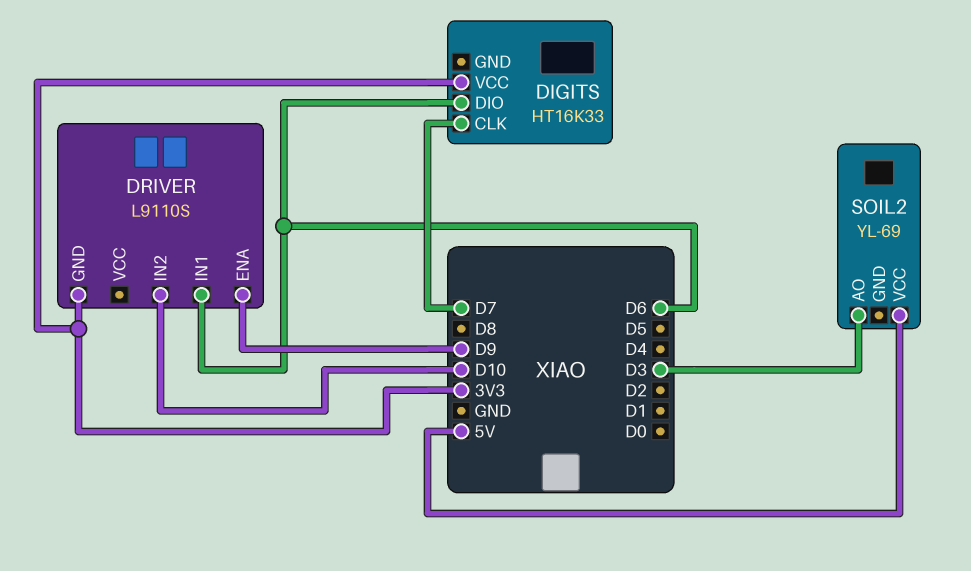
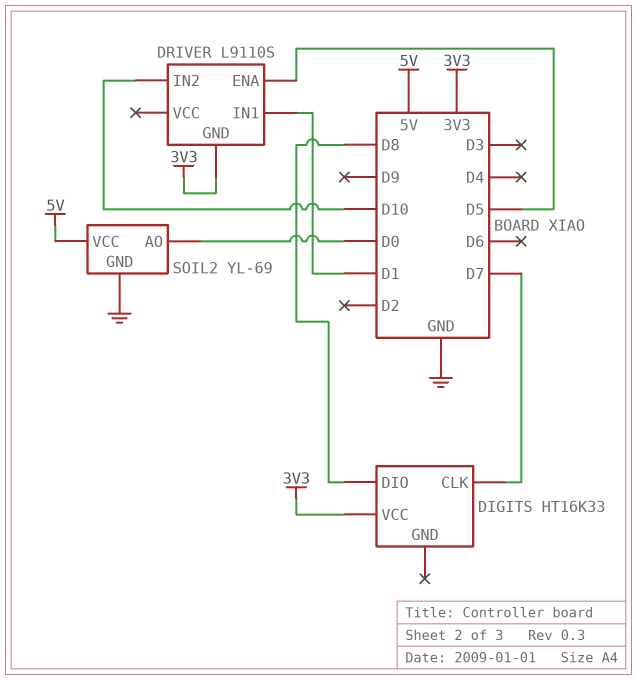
DIGITS pin DIO: D6 -> D8
DRIVER pin ENA: D9 -> D5
DRIVER pin IN1: D6 -> D1
SOIL2 pin AO: D3 -> D0
SOIL2 pin GND: none -> GND

